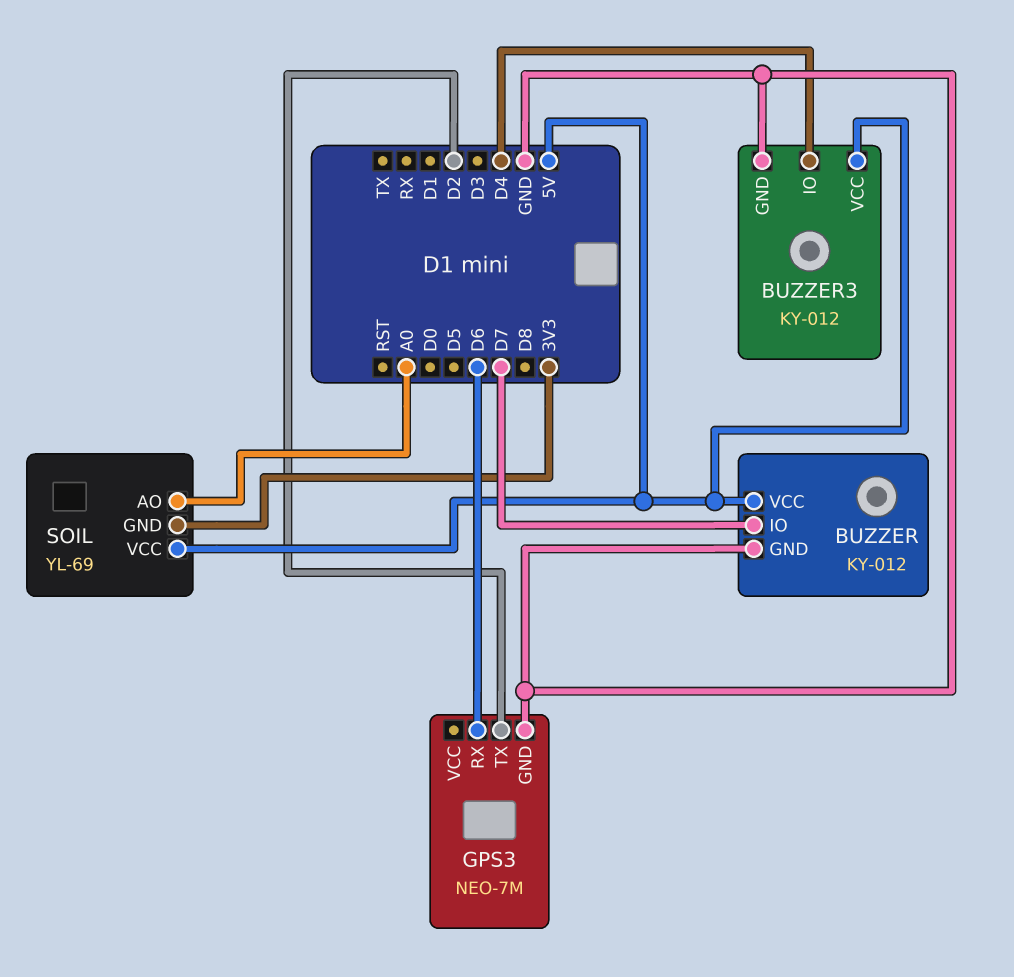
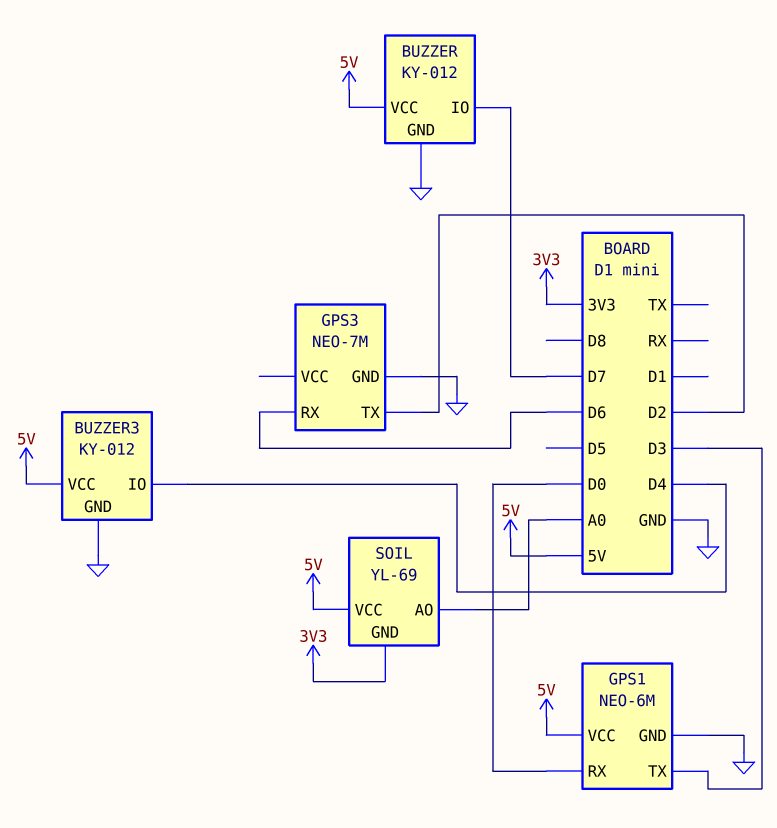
GPS1: none -> NEO-6M
GPS1 pin GND: none -> GND
GPS1 pin RX: none -> D0
GPS1 pin TX: none -> D3
GPS1 pin VCC: none -> 5V

